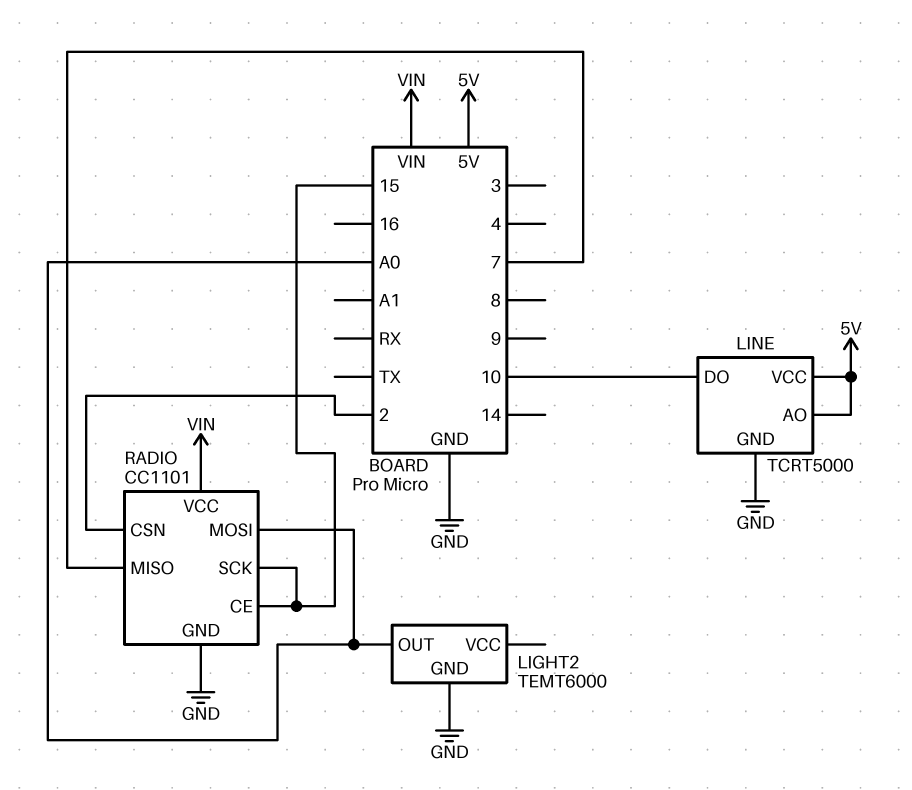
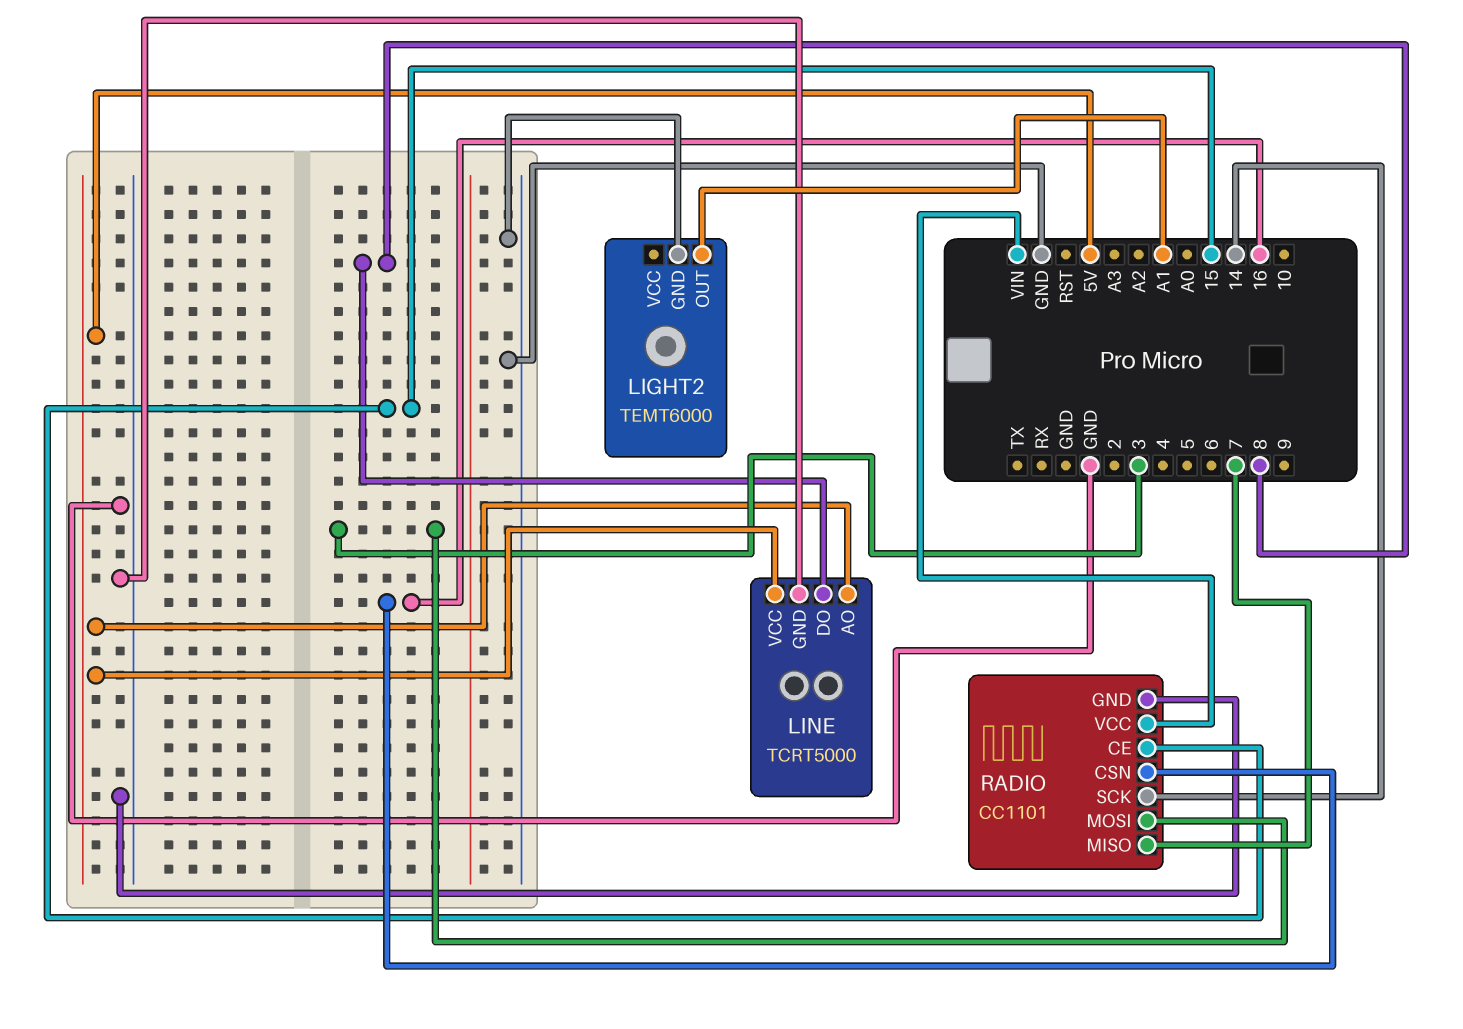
LIGHT2 pin OUT: A0 -> A1
LINE pin DO: 10 -> 8
RADIO pin CSN: 2 -> 16
RADIO pin MOSI: A0 -> 3
RADIO pin SCK: 15 -> 14

